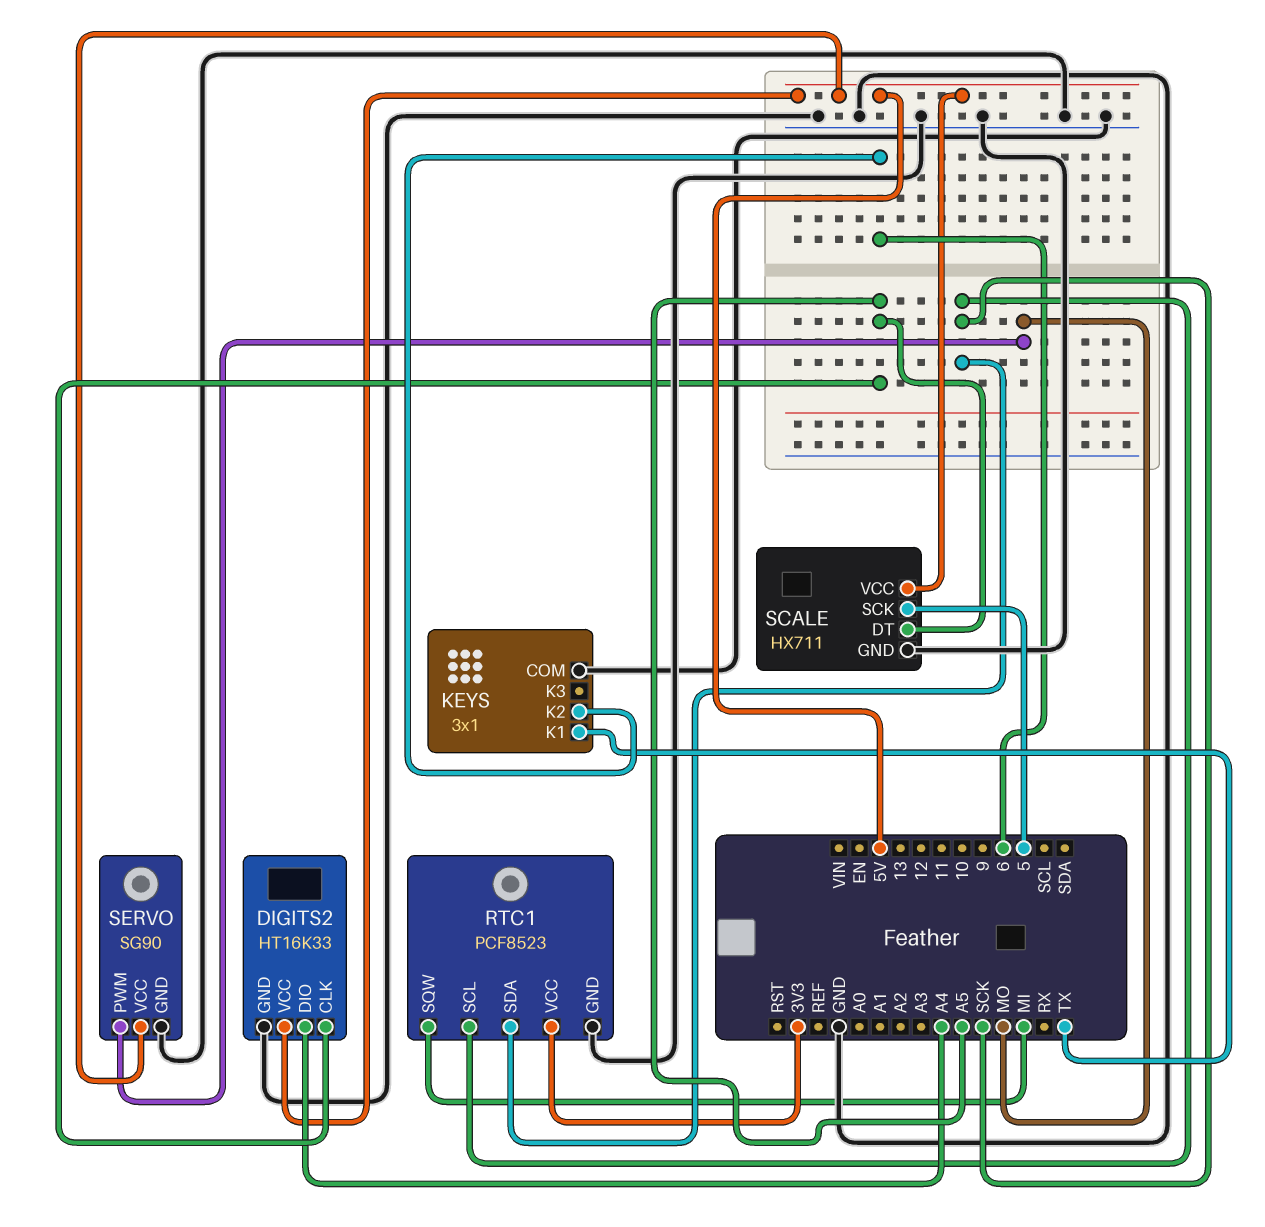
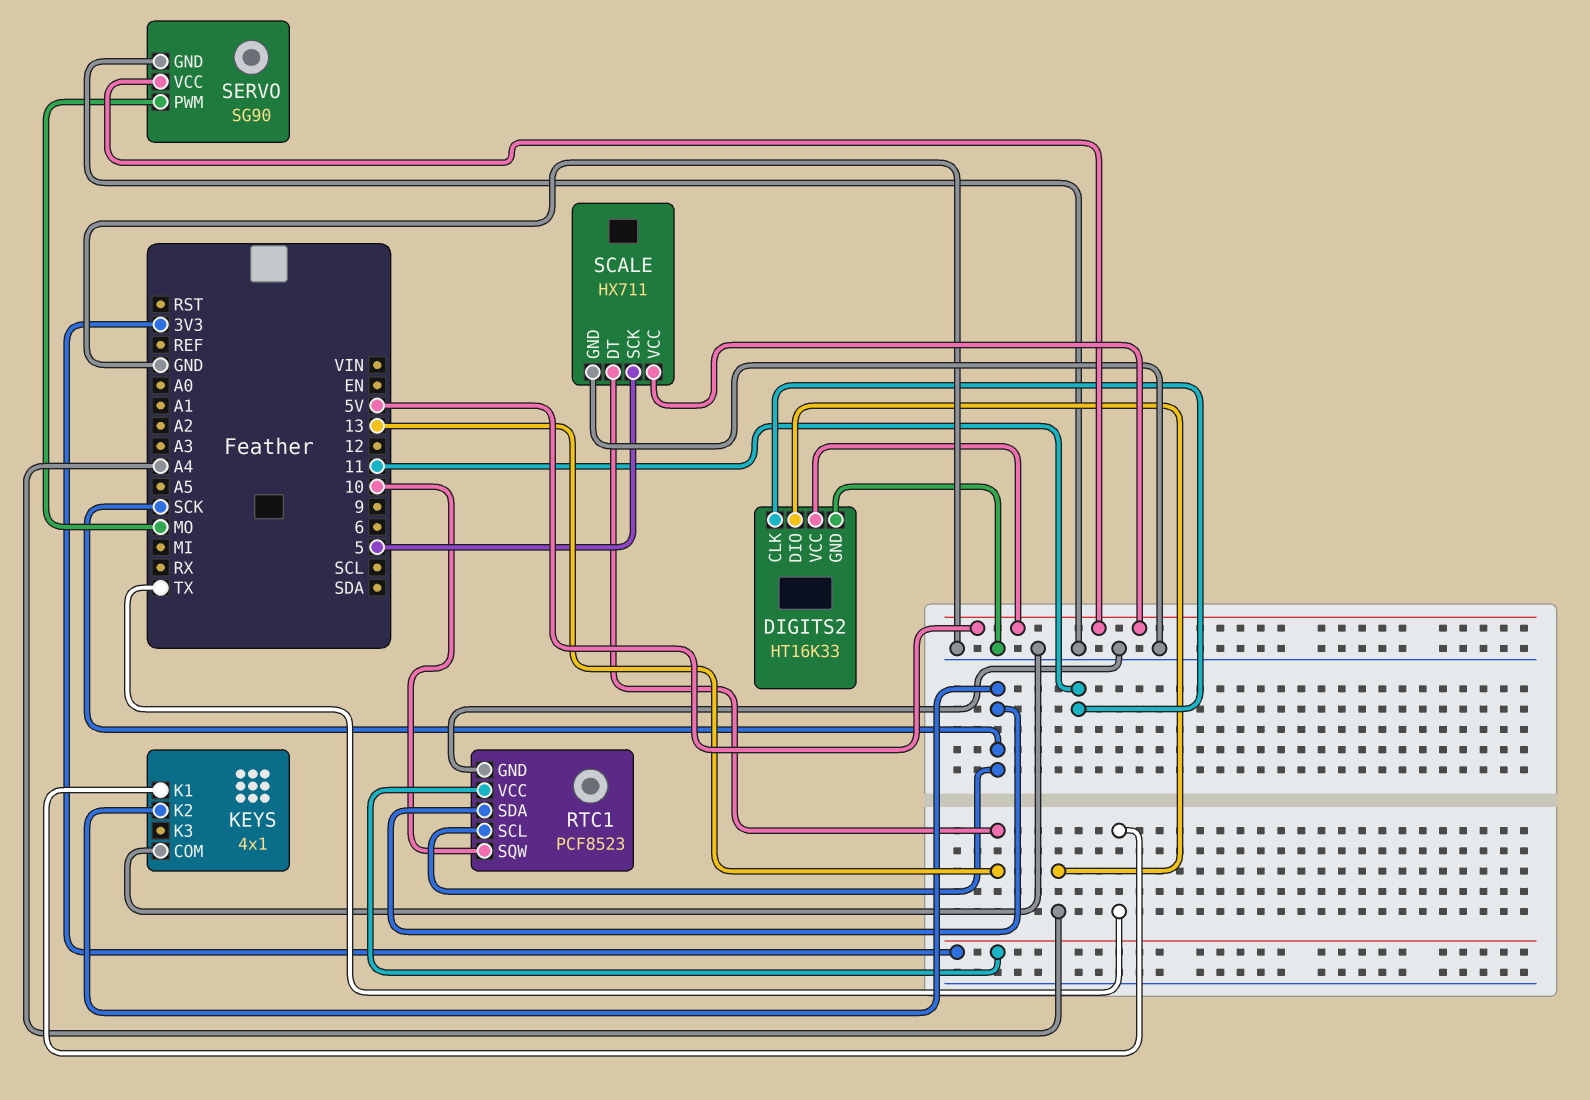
DIGITS2 pin CLK: A5 -> 11
KEYS: 3x1 -> 4x1
KEYS pin K2: 6 -> SCK
RTC1 pin SQW: MI -> 10
SCALE pin DT: A5 -> 13

